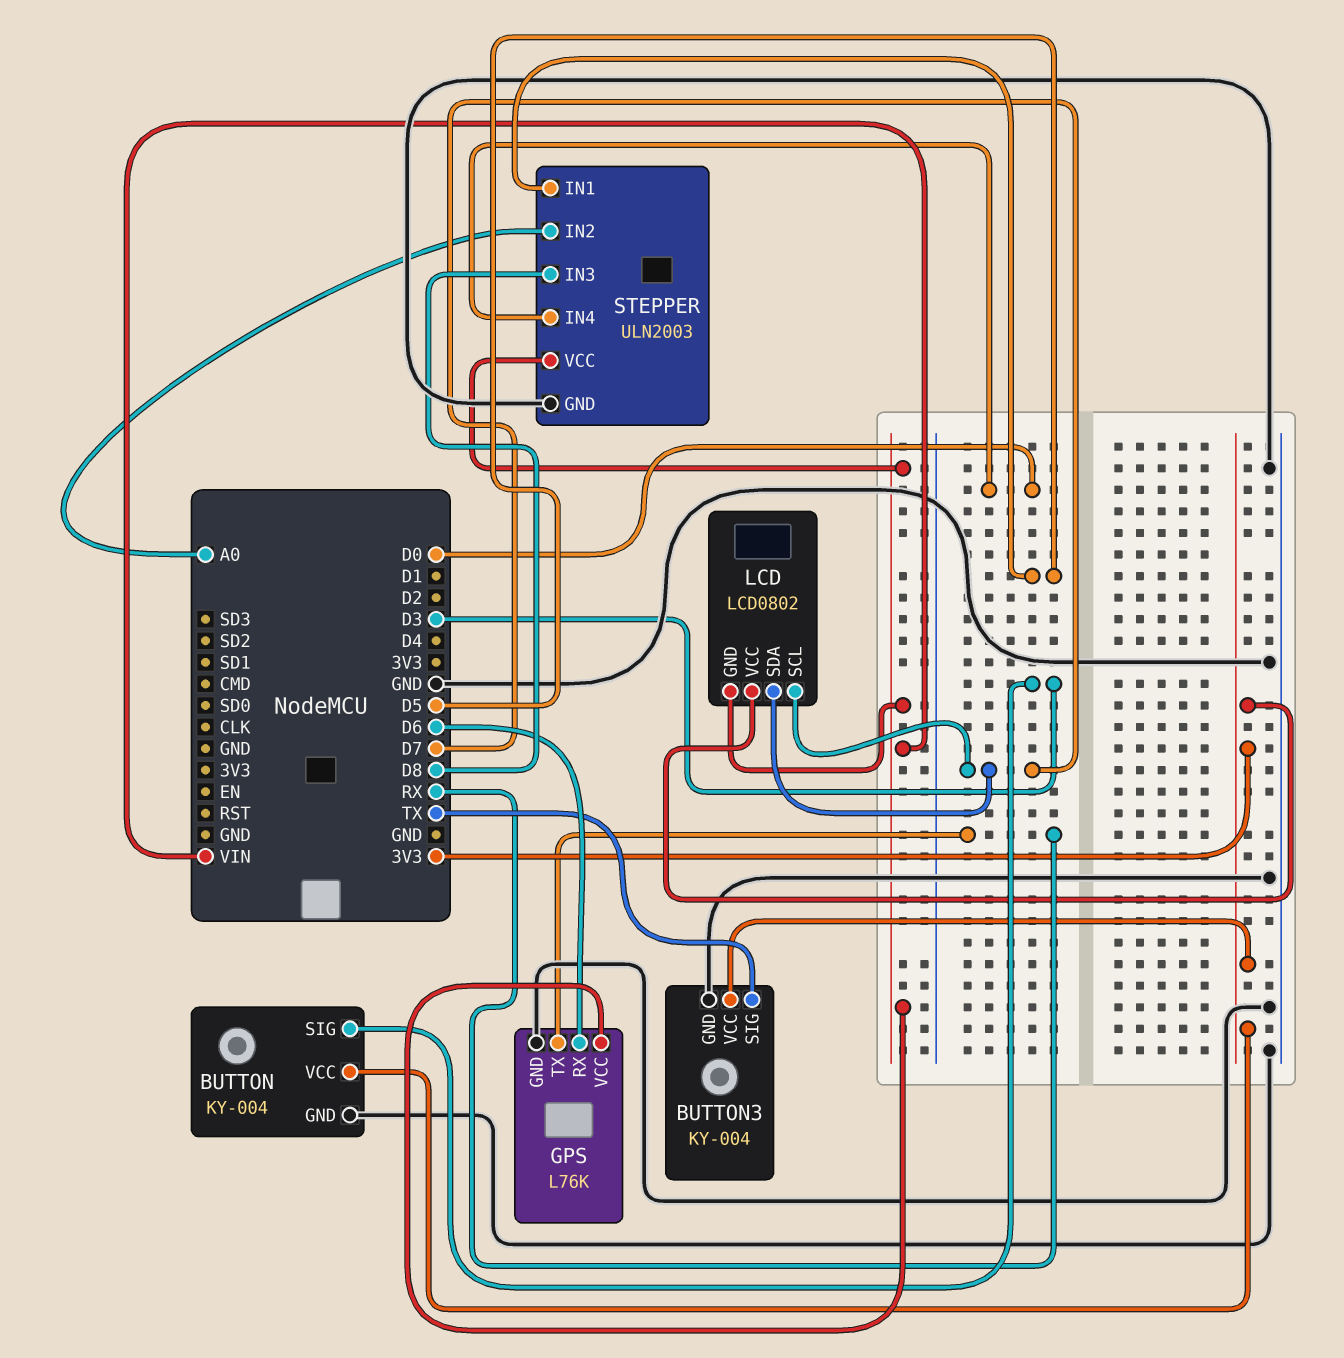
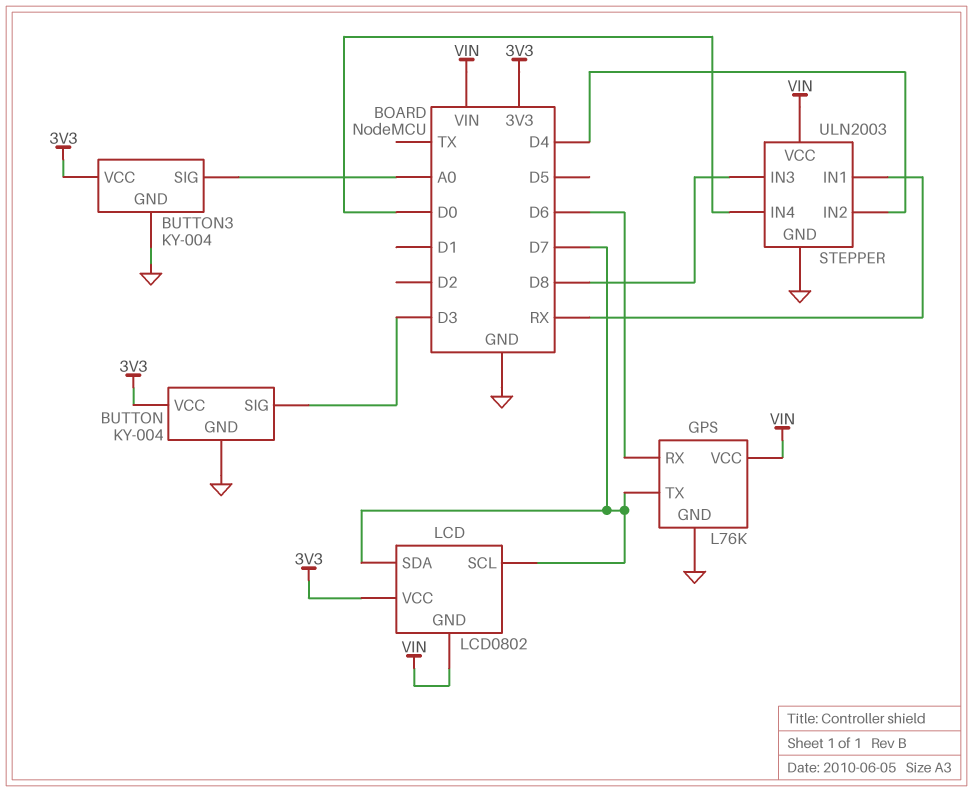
BUTTON3 pin SIG: TX -> A0
GPS pin TX: RX -> D7
STEPPER pin IN1: D5 -> RX
STEPPER pin IN2: A0 -> D4

